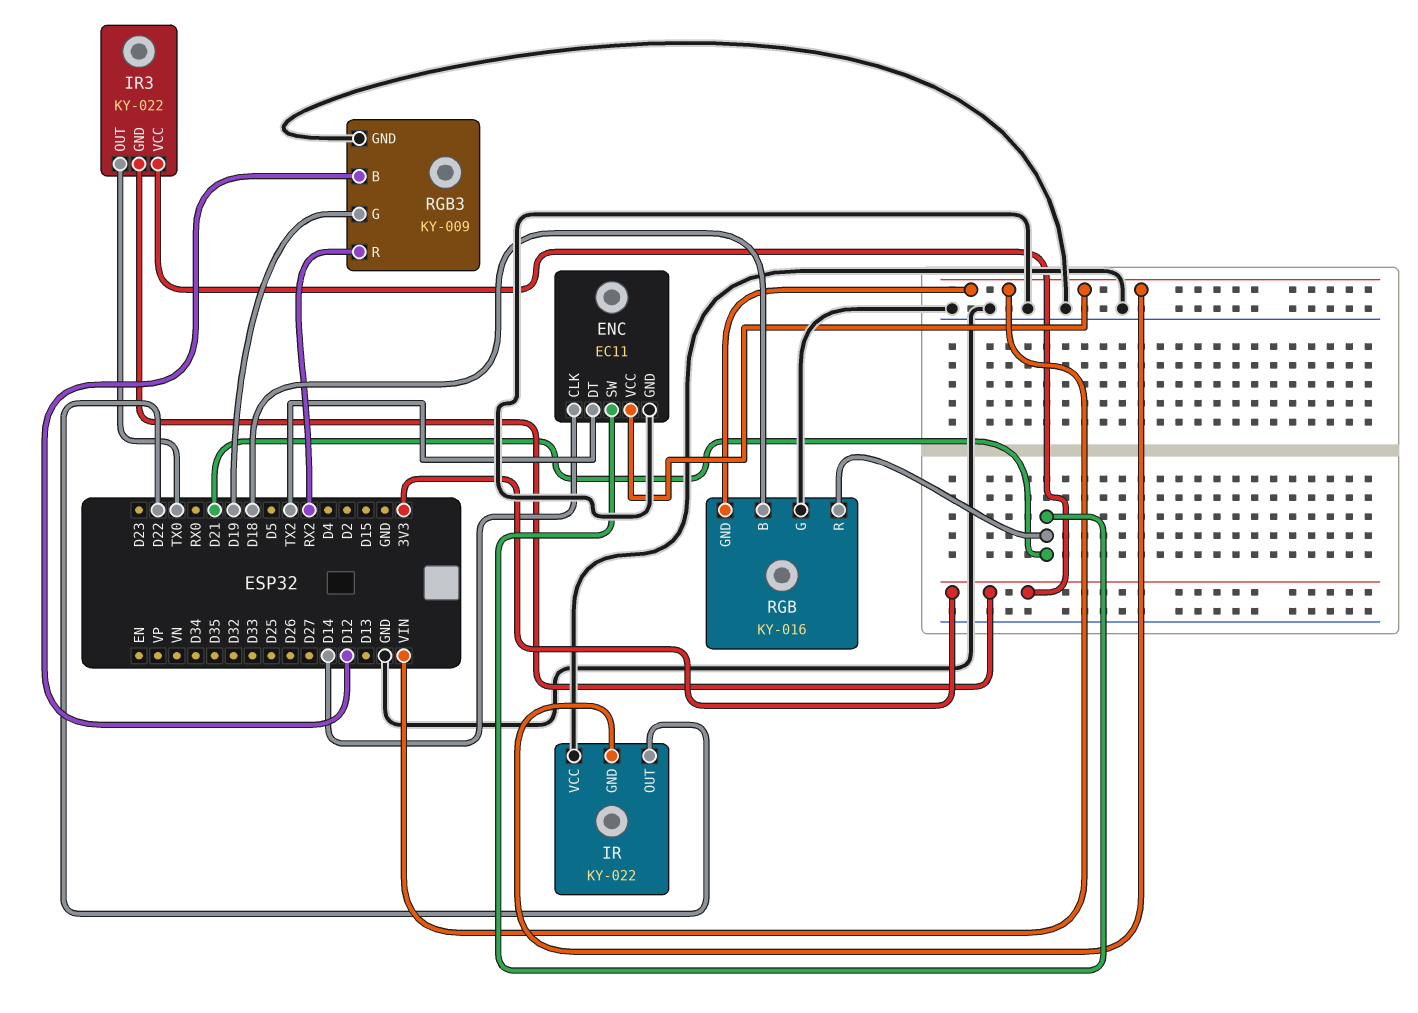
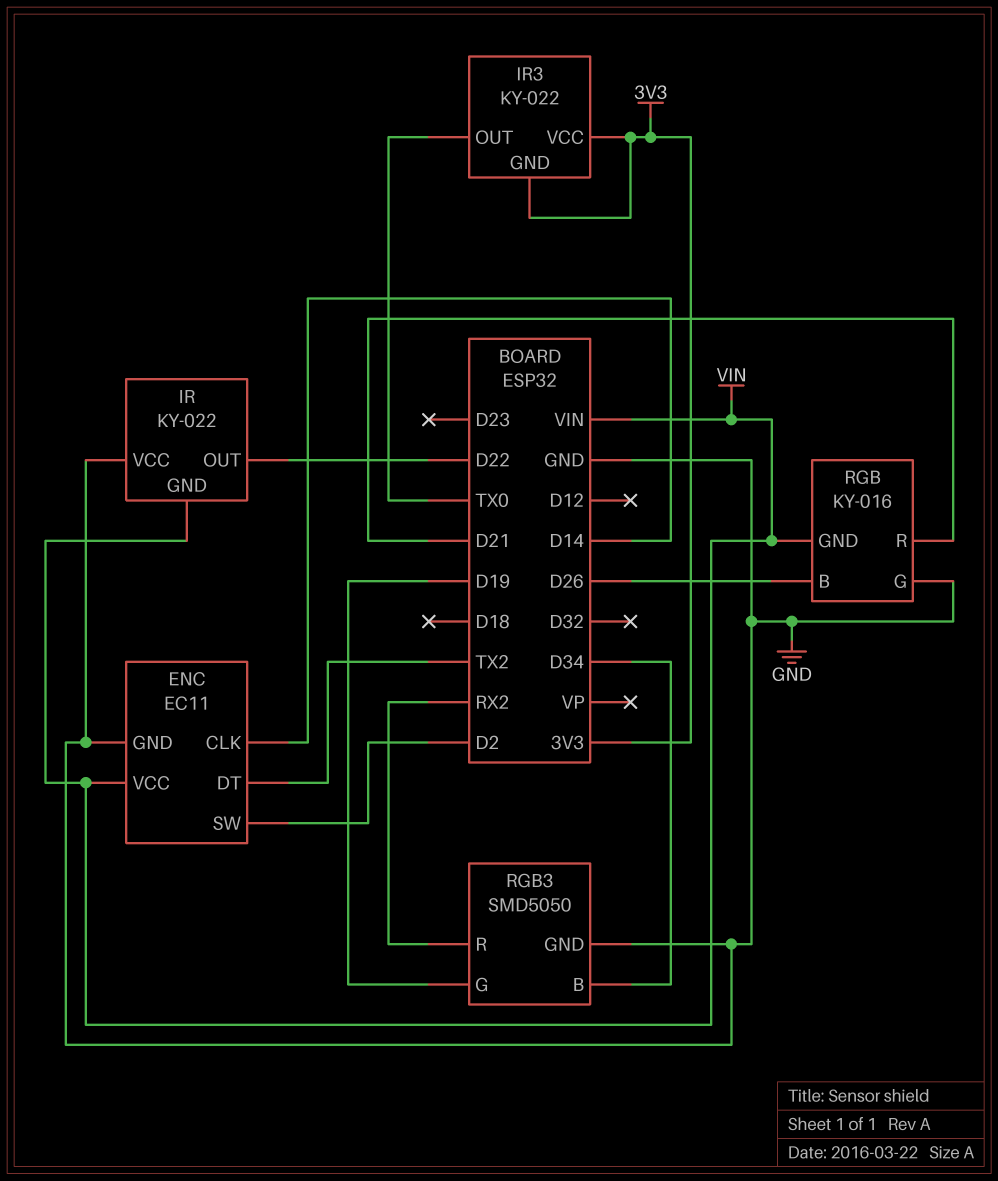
ENC pin SW: D21 -> D2
RGB pin B: D18 -> D26
RGB3: KY-009 -> SMD5050
RGB3 pin B: D12 -> D34

